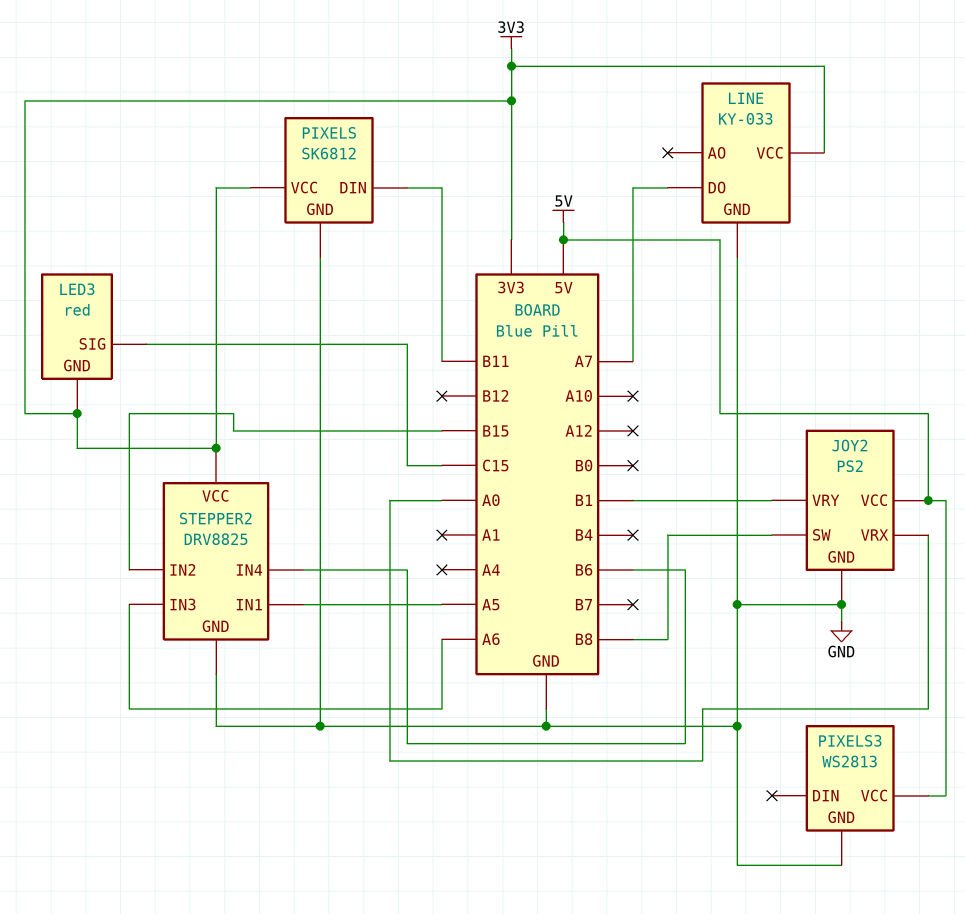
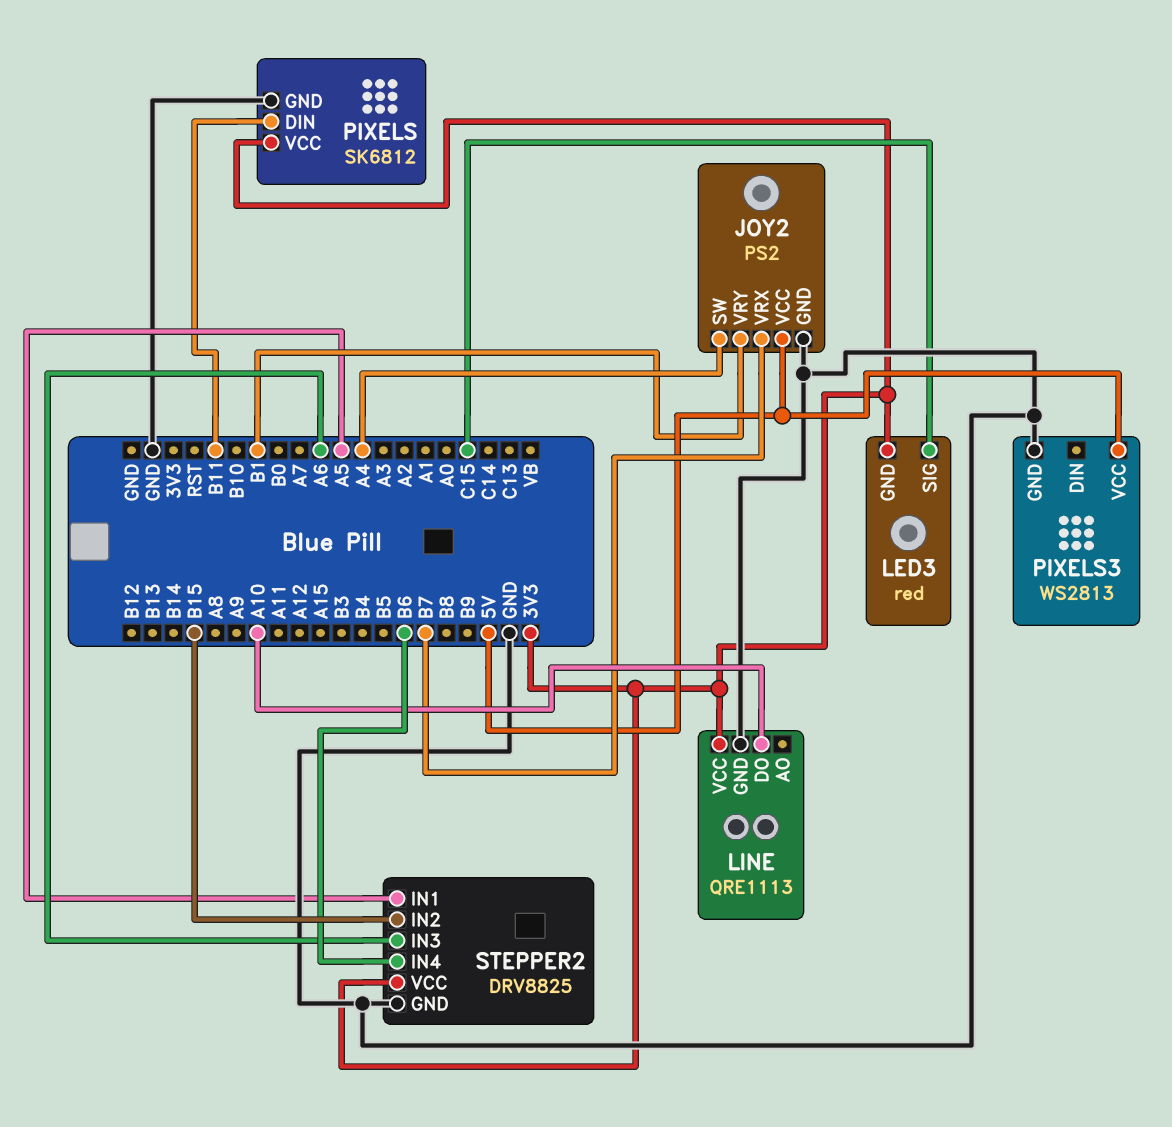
JOY2 pin SW: B8 -> A4
JOY2 pin VRX: A0 -> B7
LINE: KY-033 -> QRE1113
LINE pin DO: A7 -> A10

